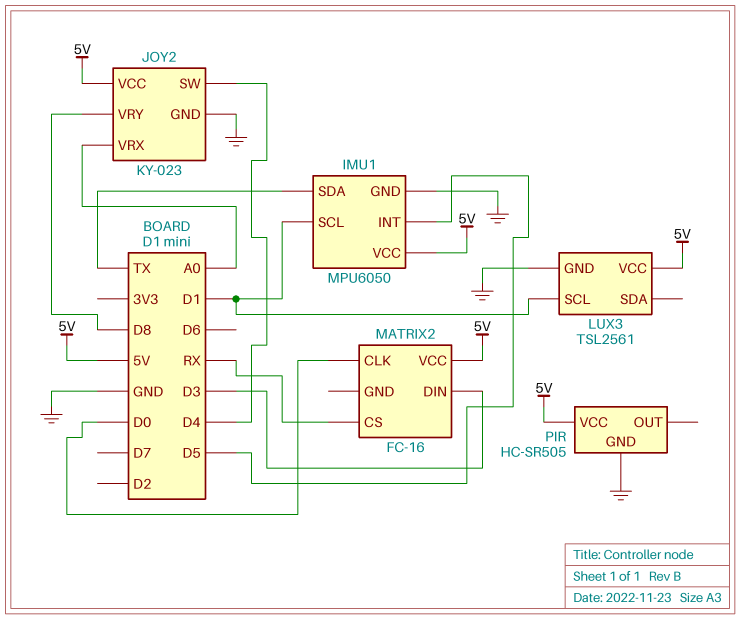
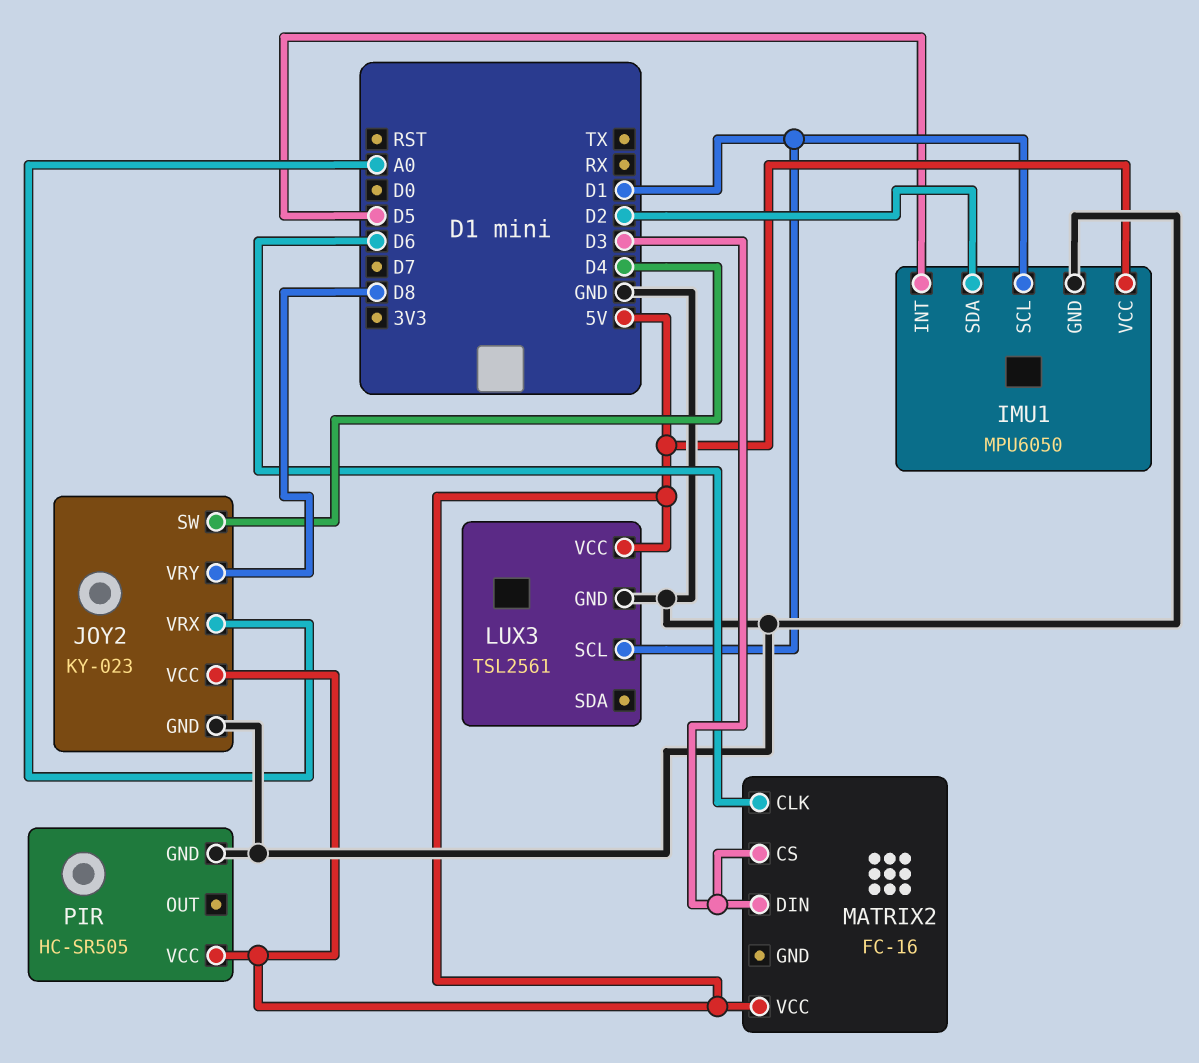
IMU1 pin SDA: TX -> D2
MATRIX2 pin CLK: D0 -> D6
MATRIX2 pin CS: RX -> D3

